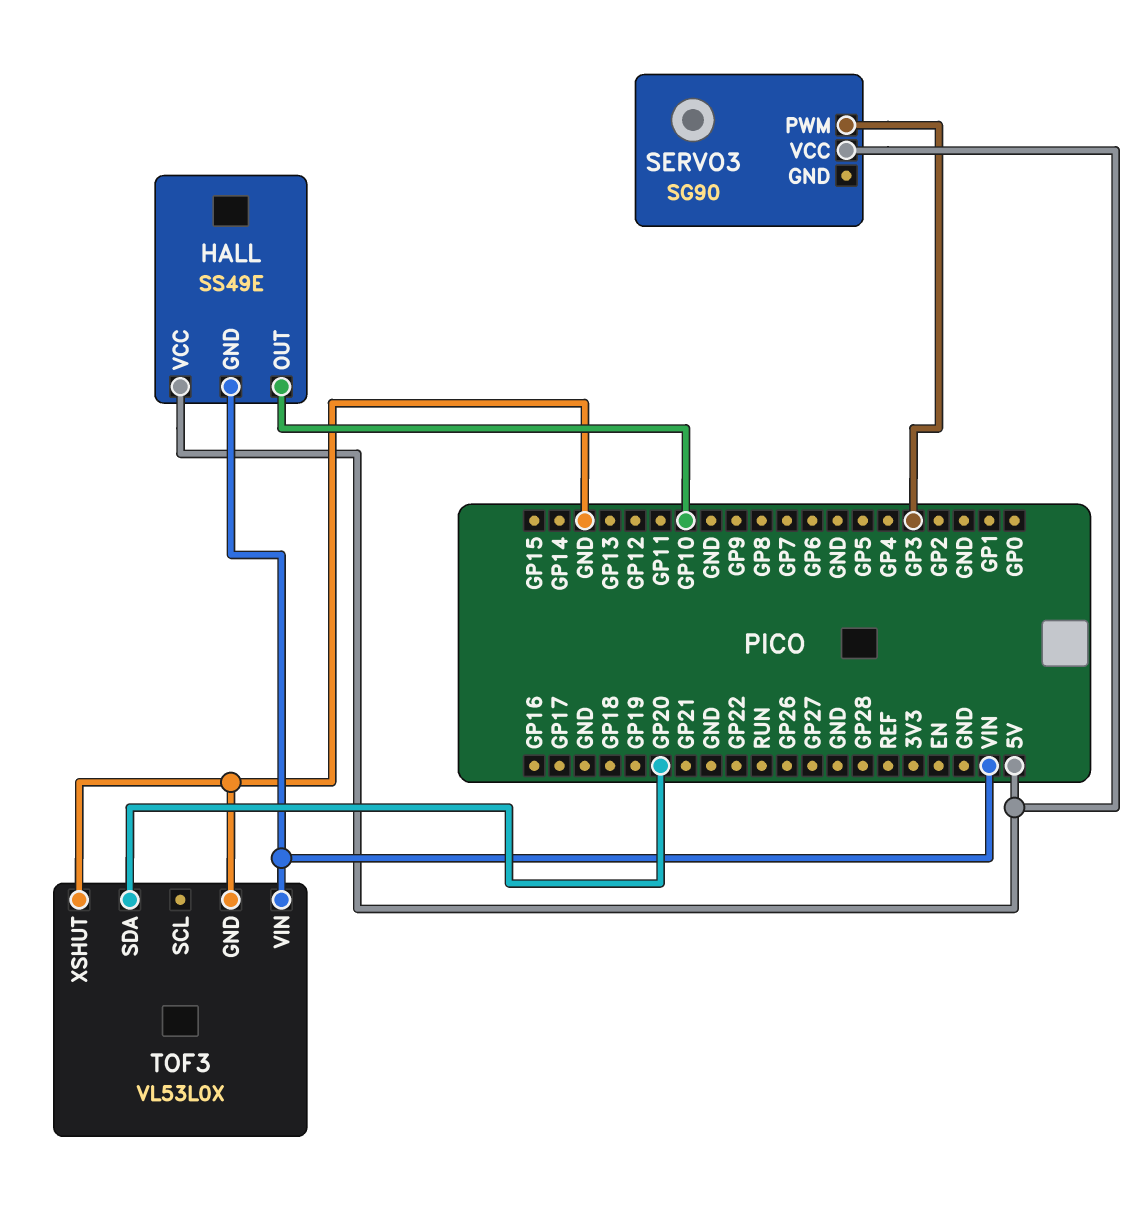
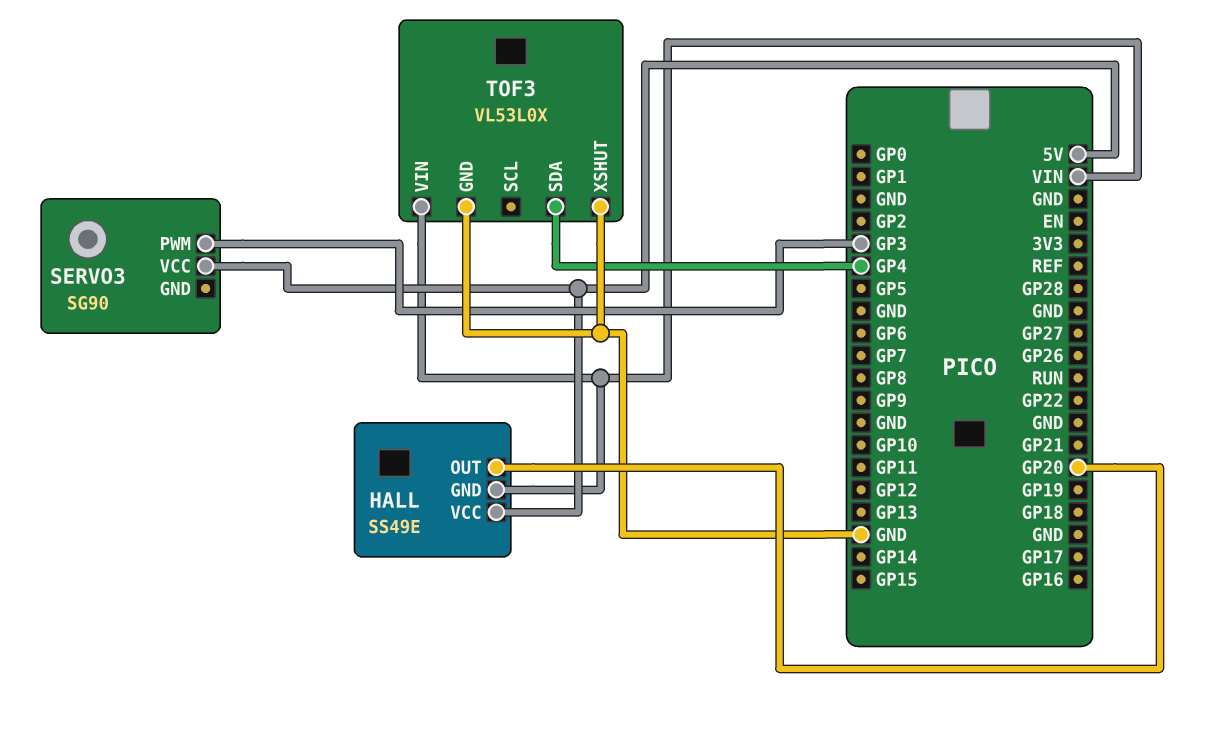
HALL pin OUT: GP10 -> GP20
TOF3 pin SDA: GP20 -> GP4

